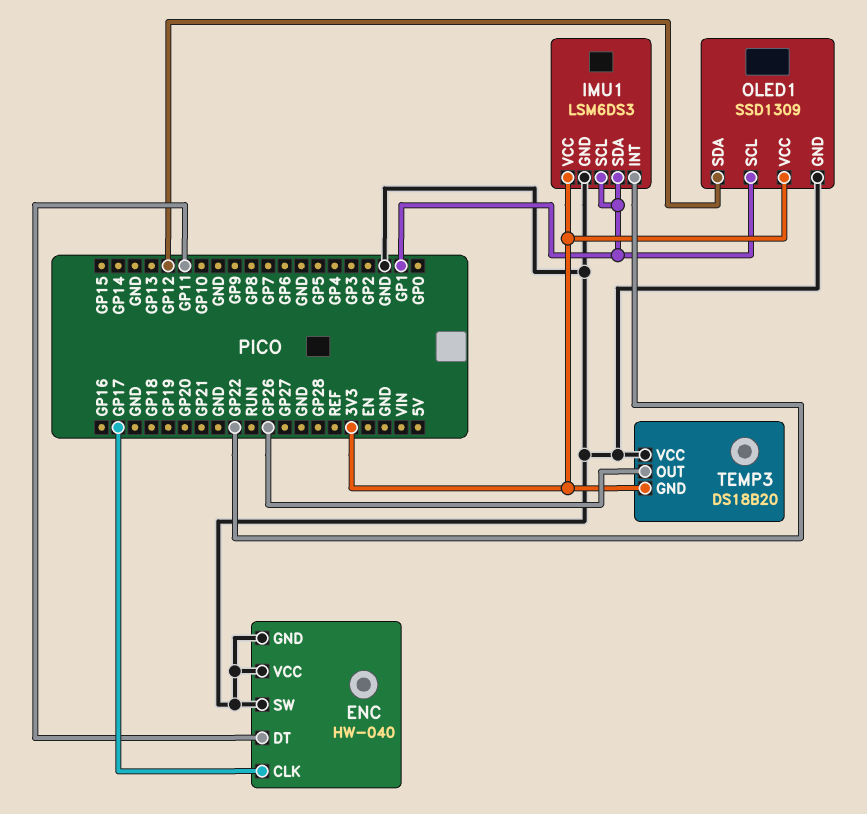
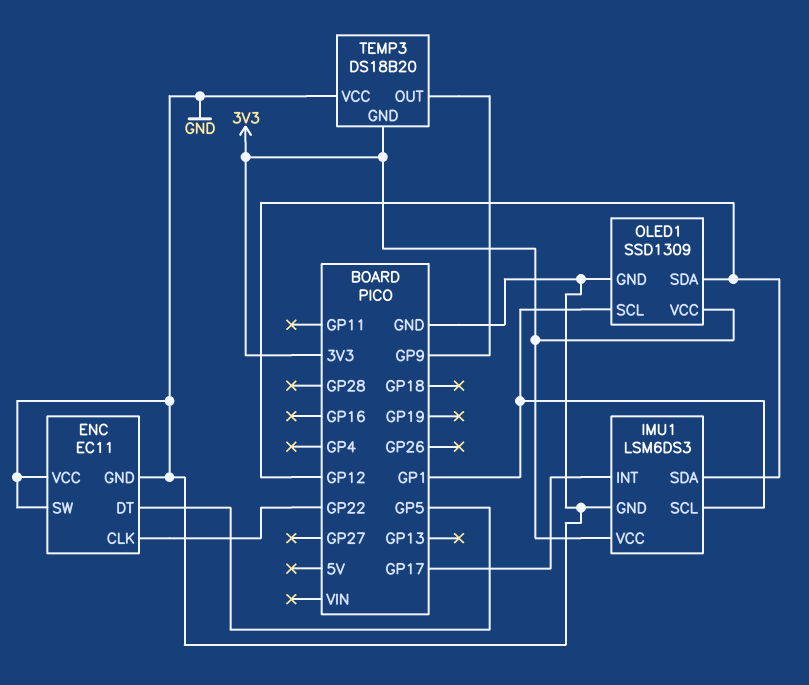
ENC: HW-040 -> EC11
ENC pin CLK: GP17 -> GP22
ENC pin DT: GP11 -> GP5
IMU1 pin INT: GP22 -> GP17
IMU1 pin SDA: GP1 -> GP12
TEMP3 pin OUT: GP26 -> GP9

